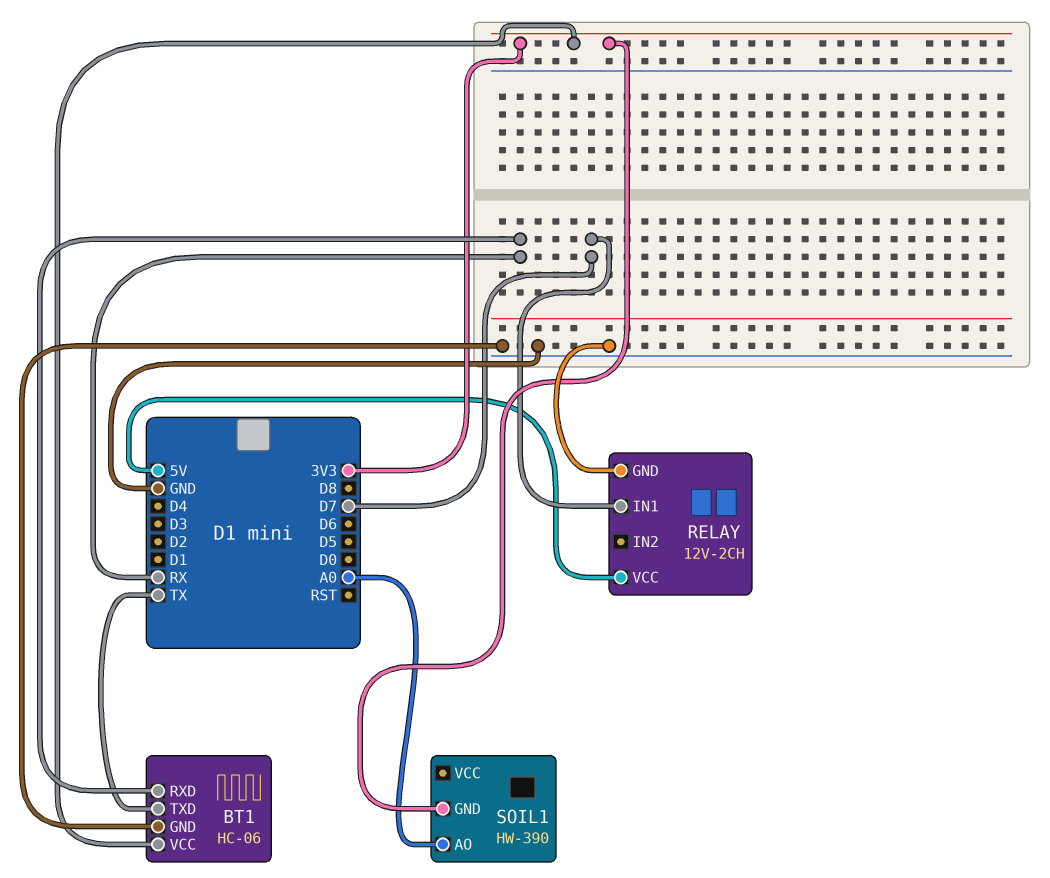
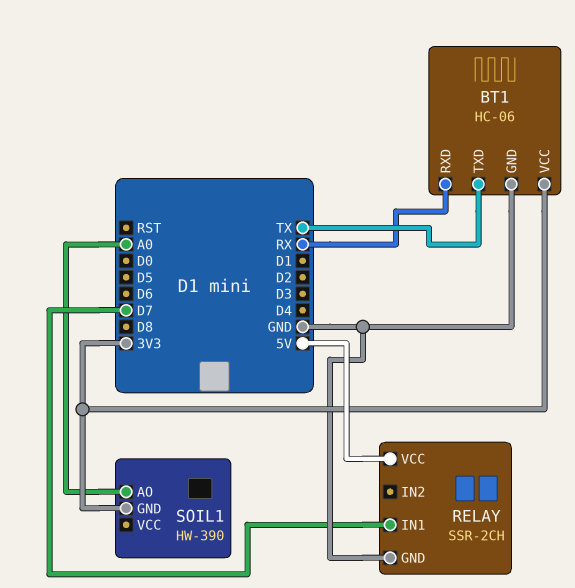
RELAY: 12V-2CH -> SSR-2CH

